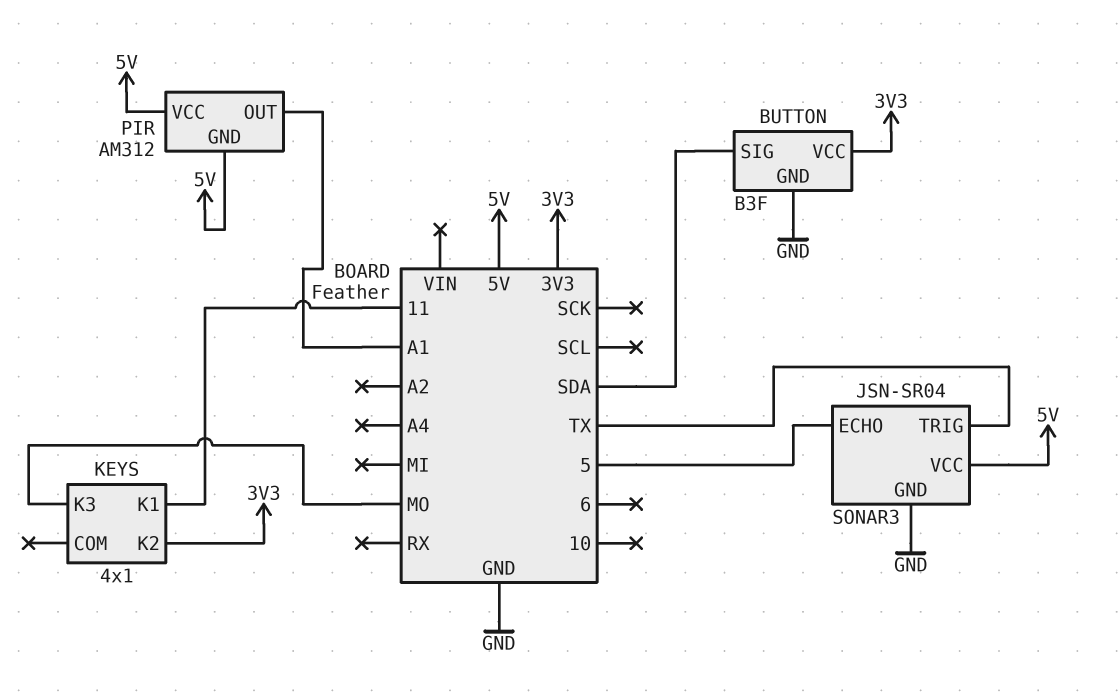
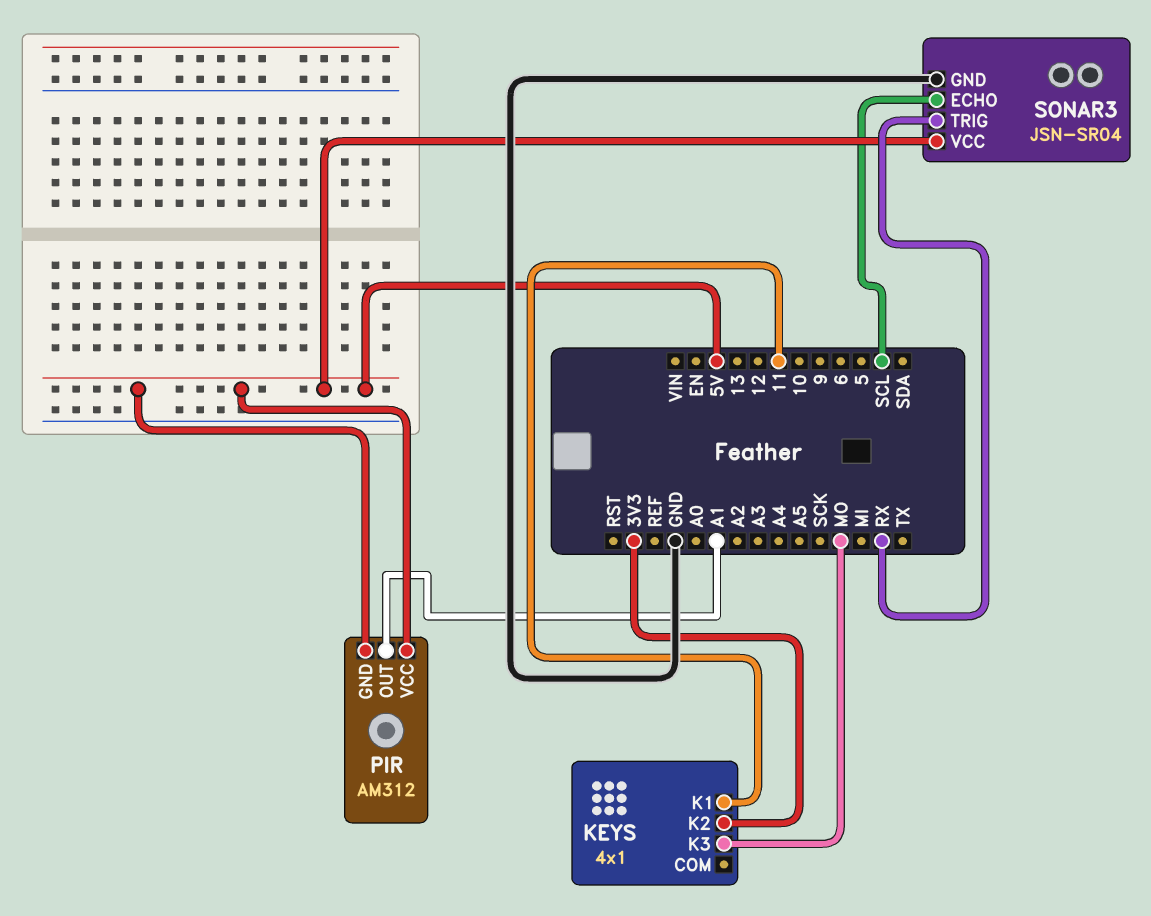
BUTTON: B3F -> none
BUTTON pin GND: GND -> none
BUTTON pin SIG: SDA -> none
BUTTON pin VCC: 3V3 -> none
SONAR3 pin ECHO: 5 -> SCL
SONAR3 pin TRIG: TX -> RX

